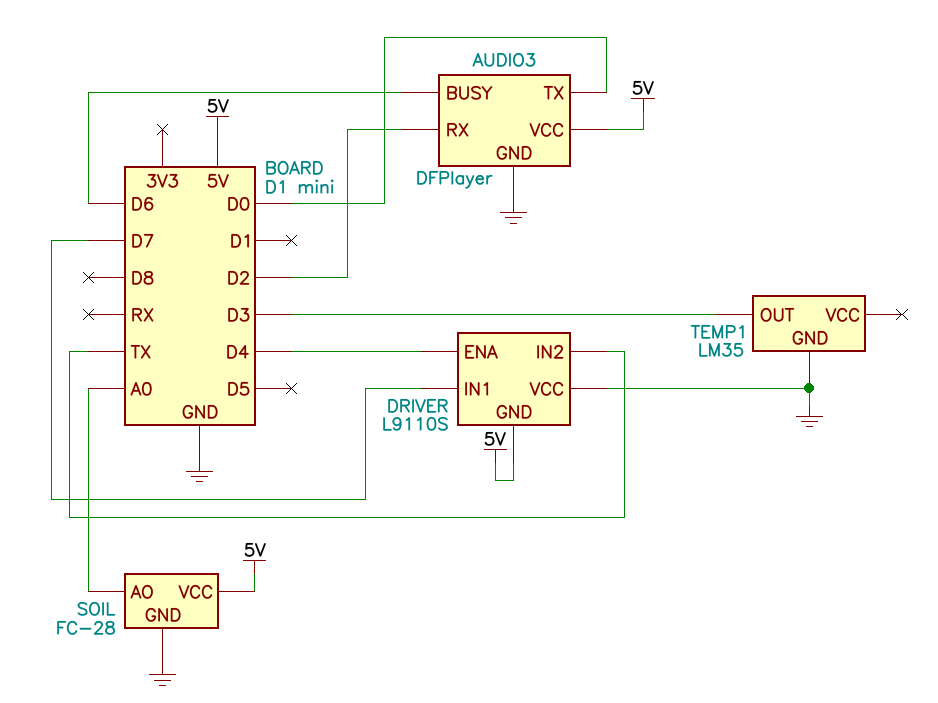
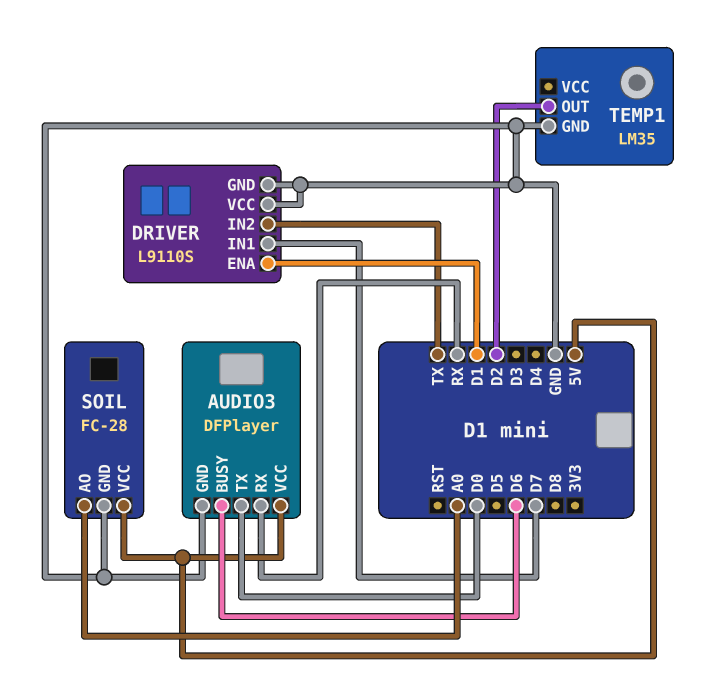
AUDIO3 pin RX: D2 -> RX
DRIVER pin ENA: D4 -> D1
DRIVER pin GND: 5V -> GND
TEMP1 pin OUT: D3 -> D2

